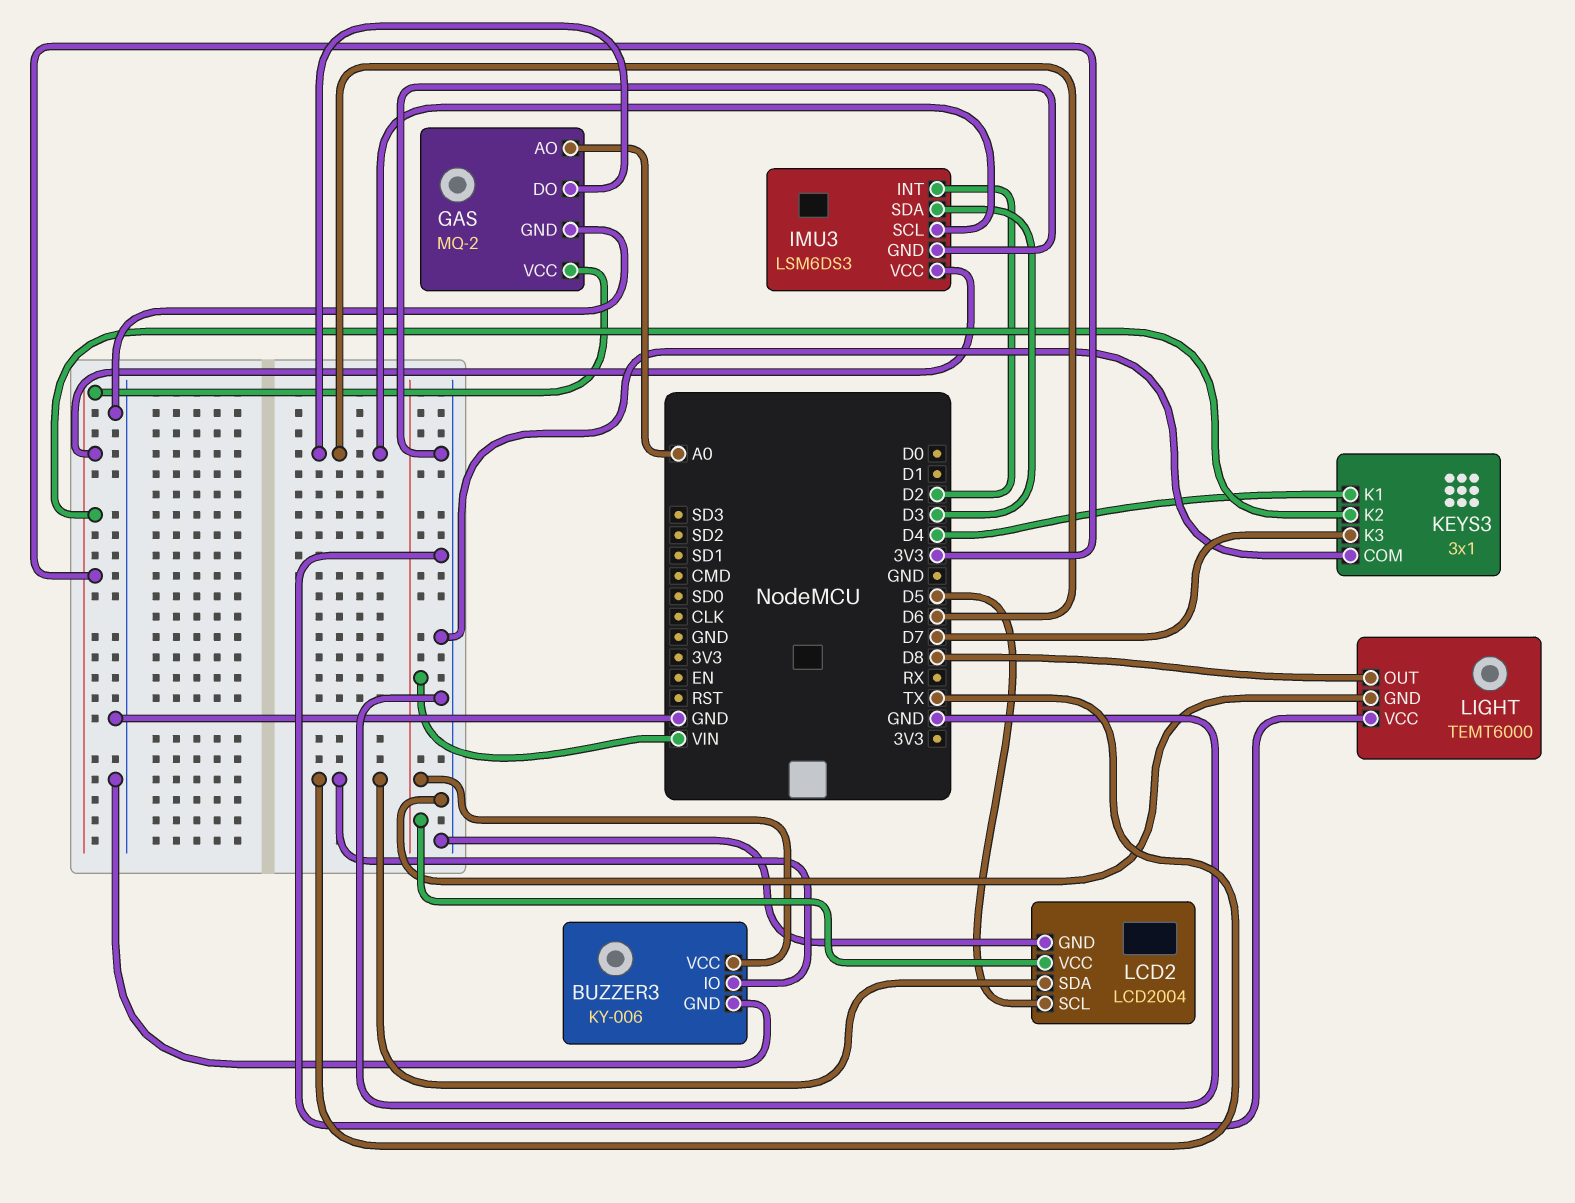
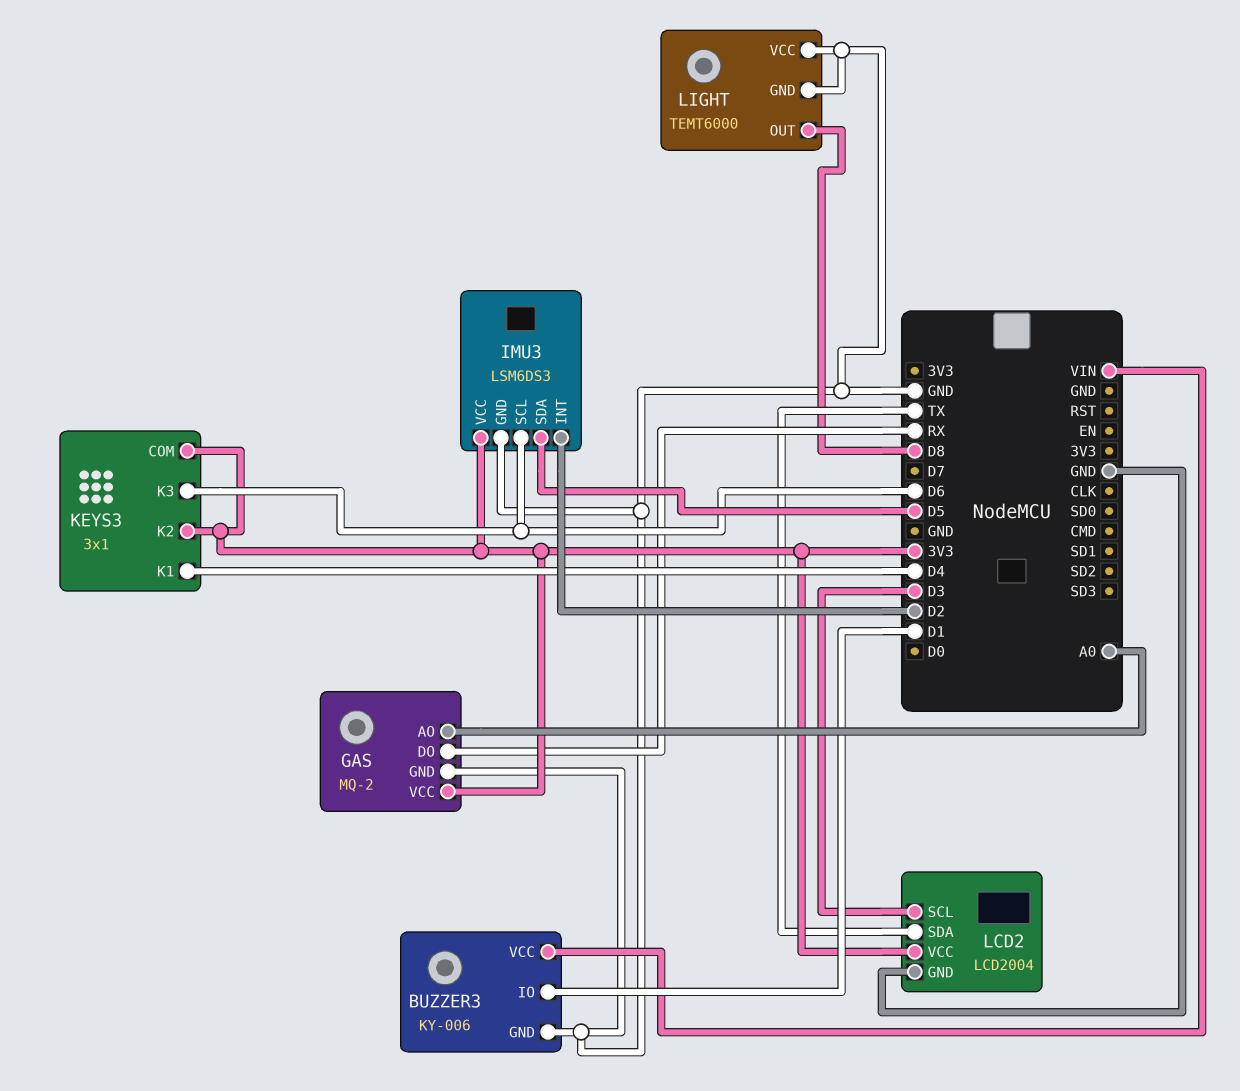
BUZZER3 pin IO: TX -> D1
GAS pin DO: D6 -> RX
IMU3 pin SDA: D3 -> D5
KEYS3 pin COM: GND -> 3V3
KEYS3 pin K3: D7 -> D6
LCD2 pin SCL: D5 -> D3
LCD2 pin VCC: VIN -> 3V3

